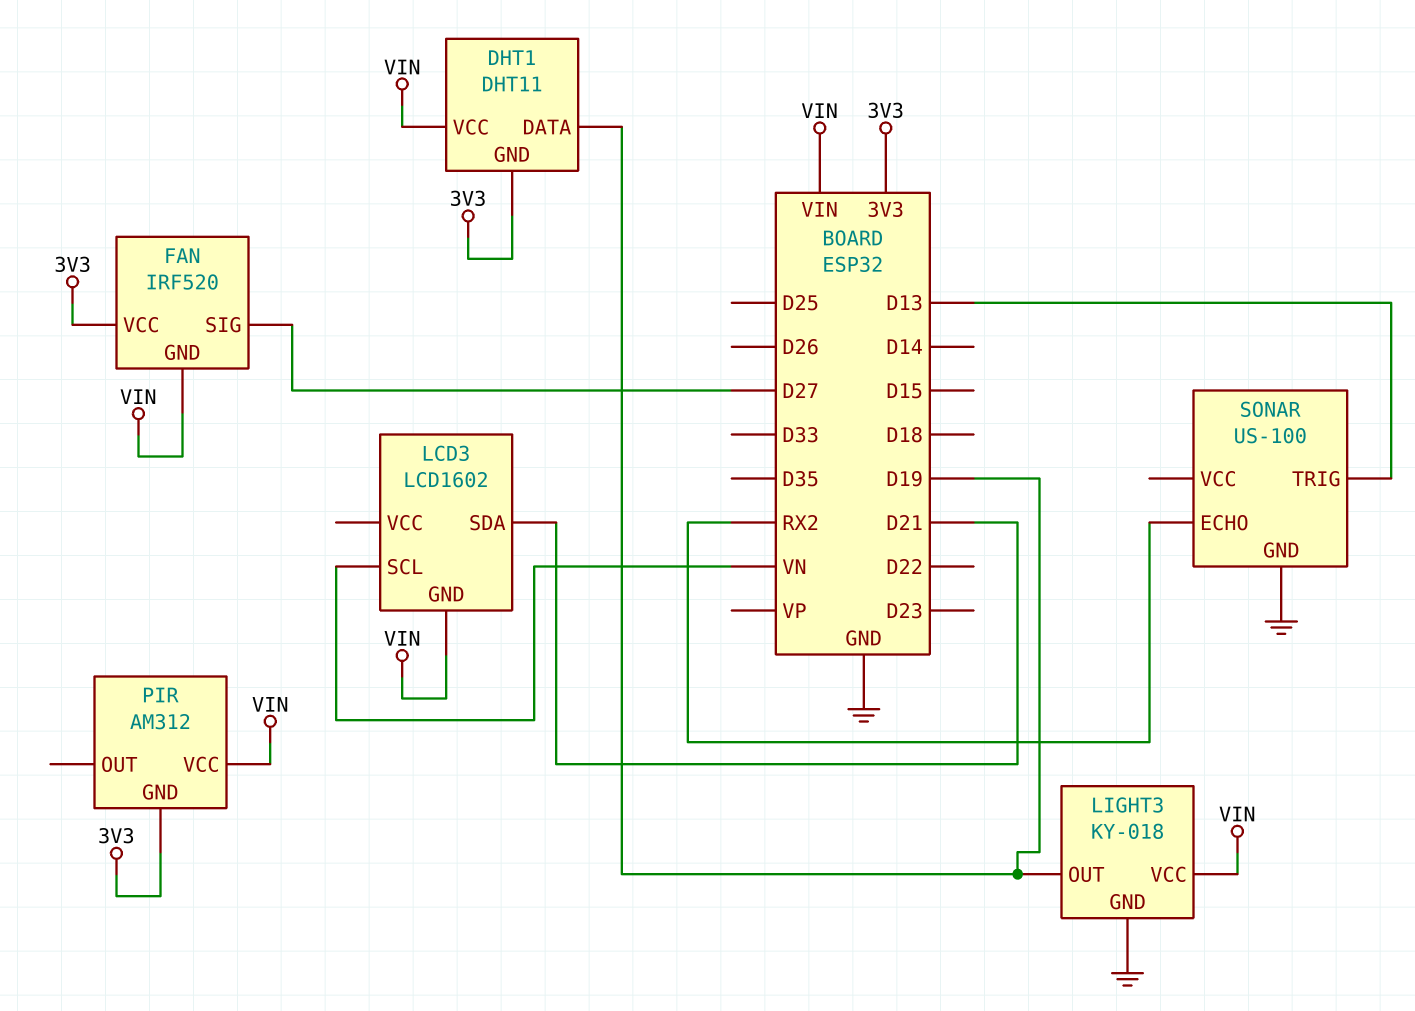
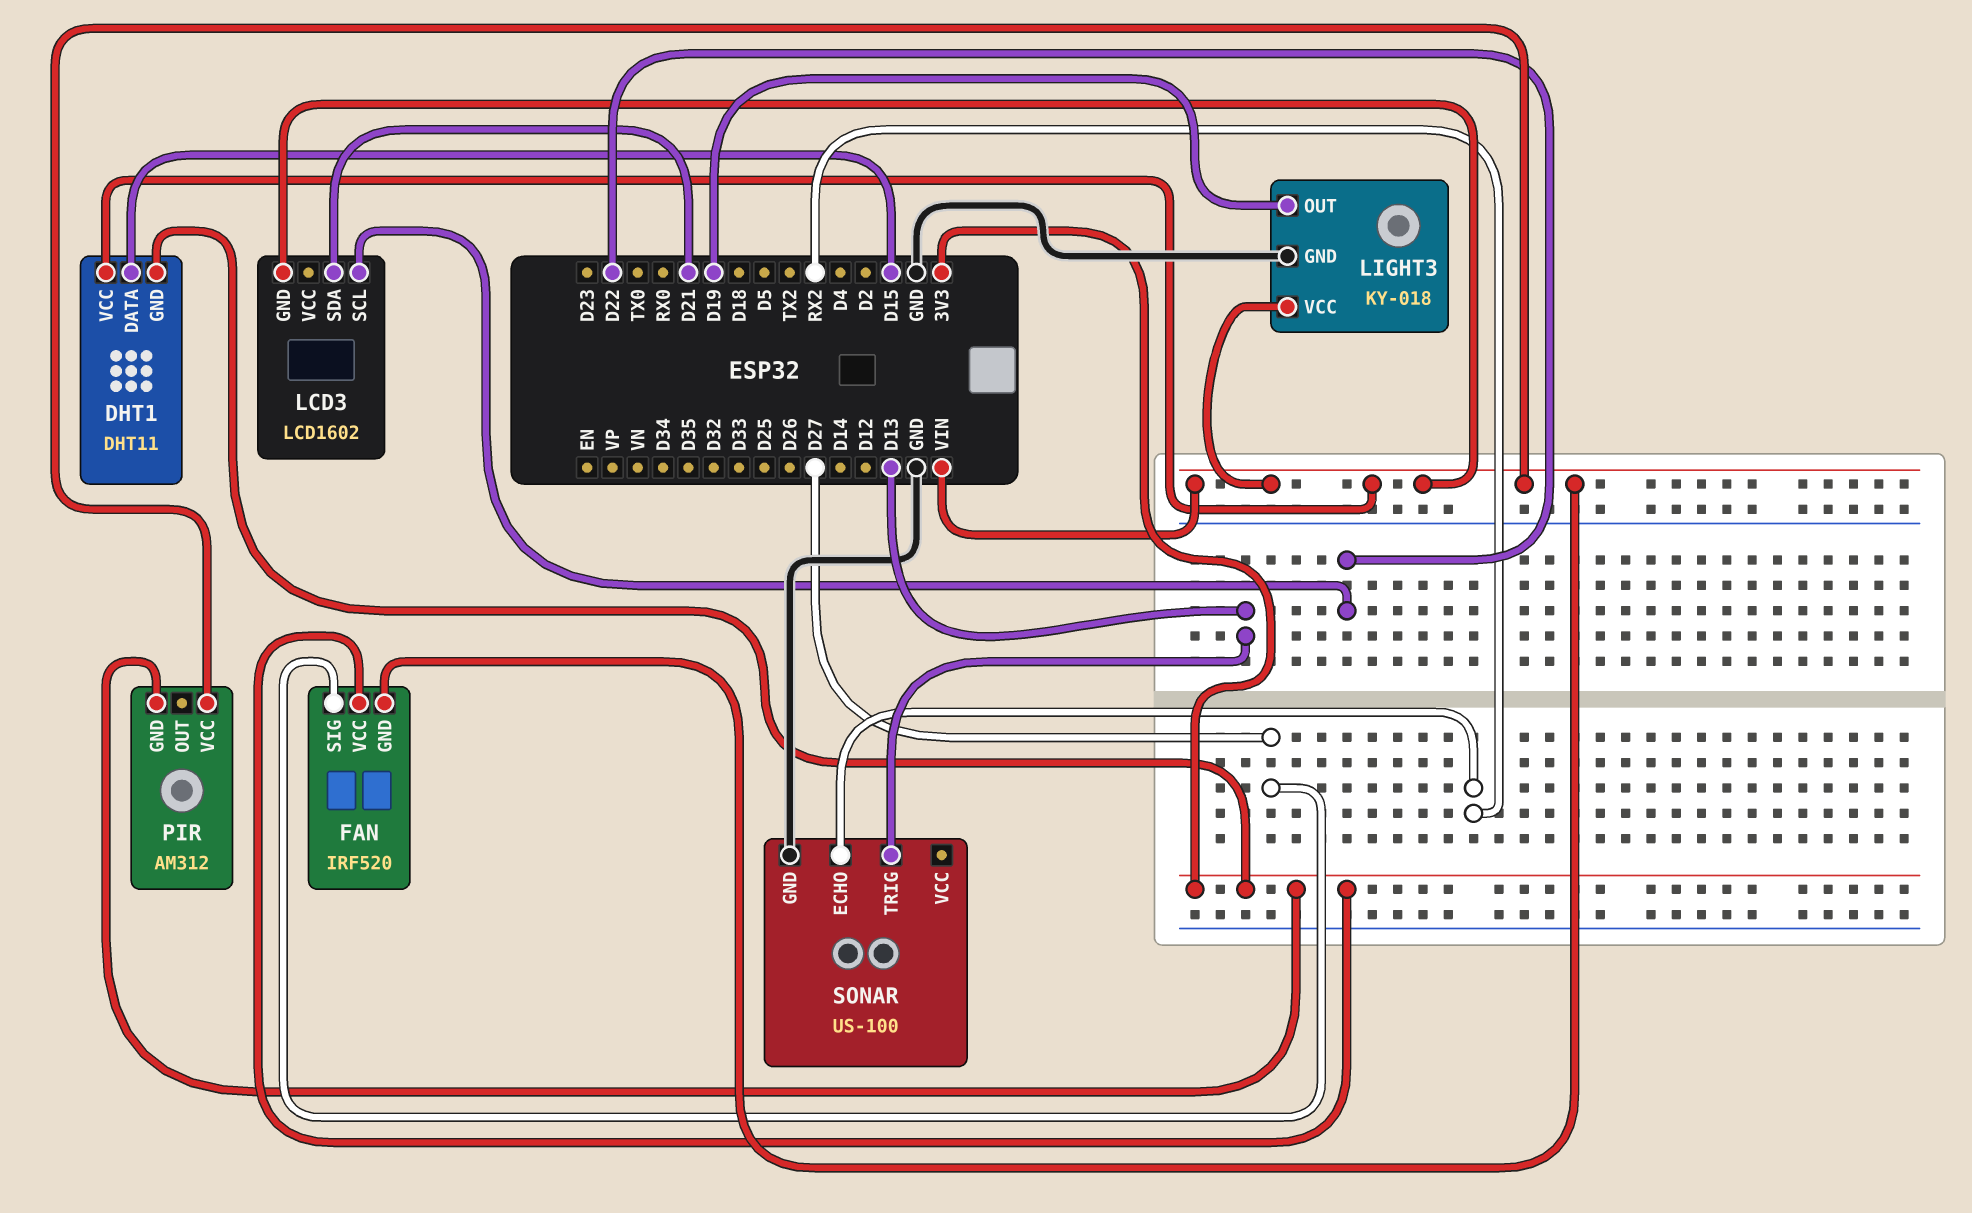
DHT1 pin DATA: D19 -> D15
LCD3 pin SCL: VN -> D22

